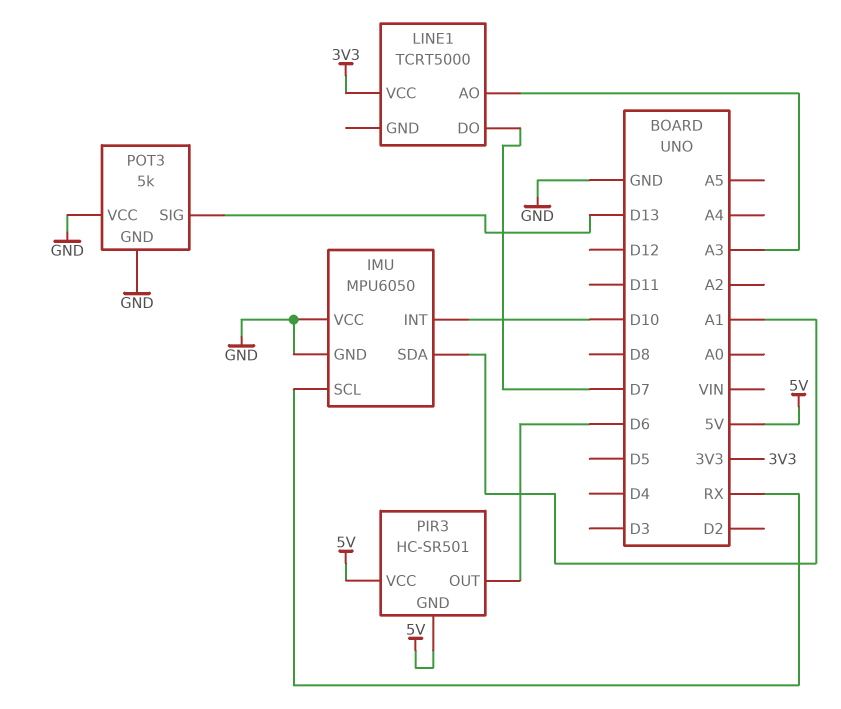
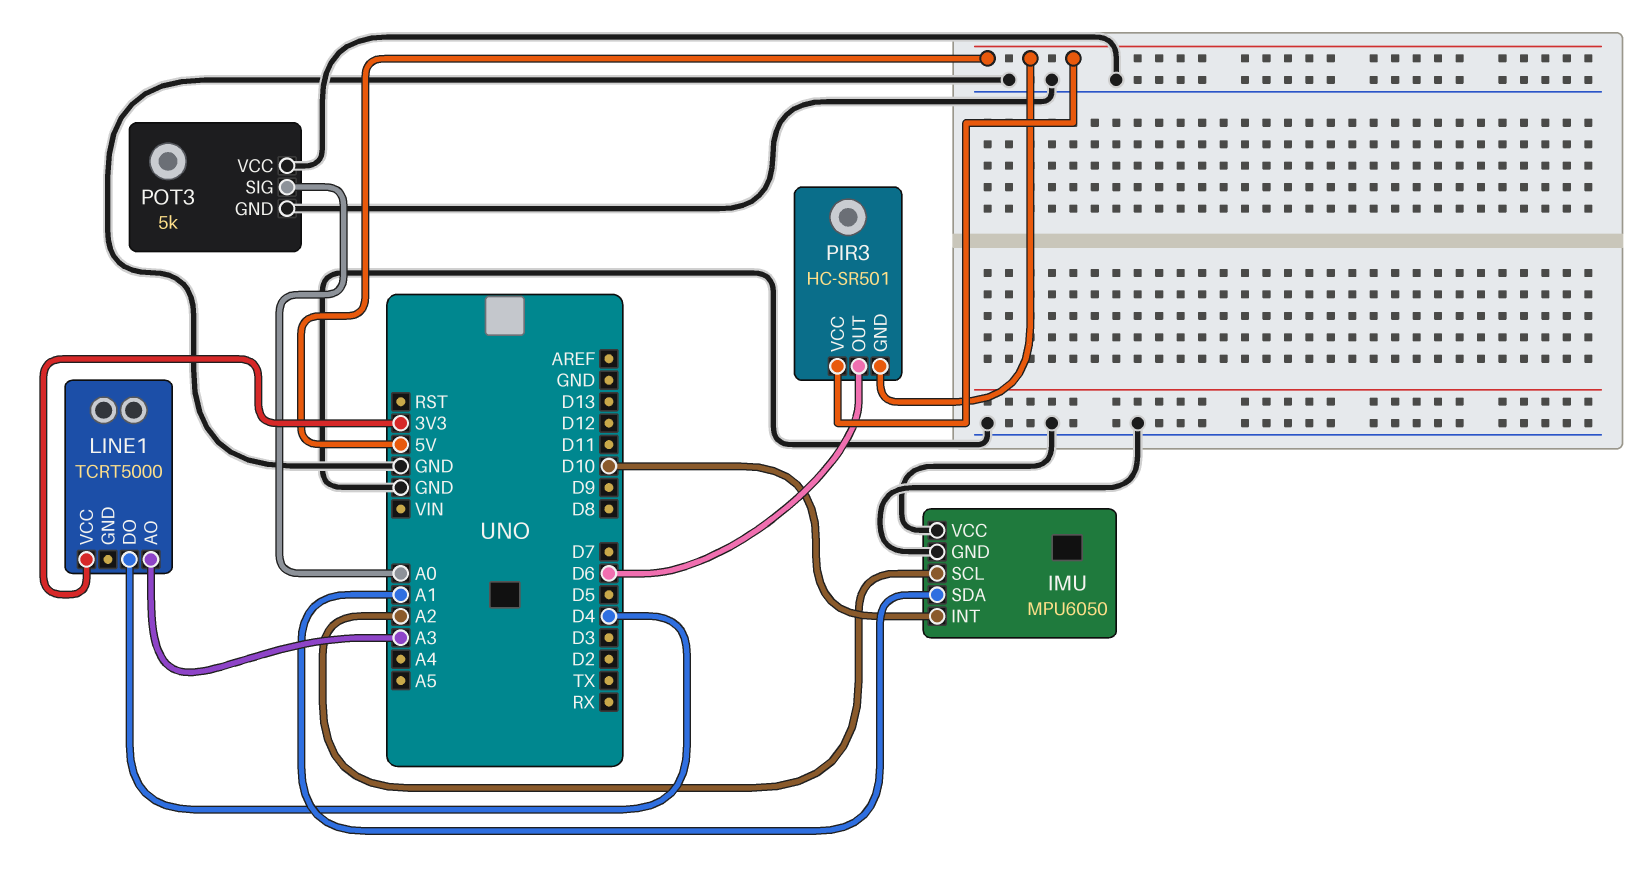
IMU pin SCL: RX -> A2
LINE1 pin DO: D7 -> D4
POT3 pin SIG: D13 -> A0

